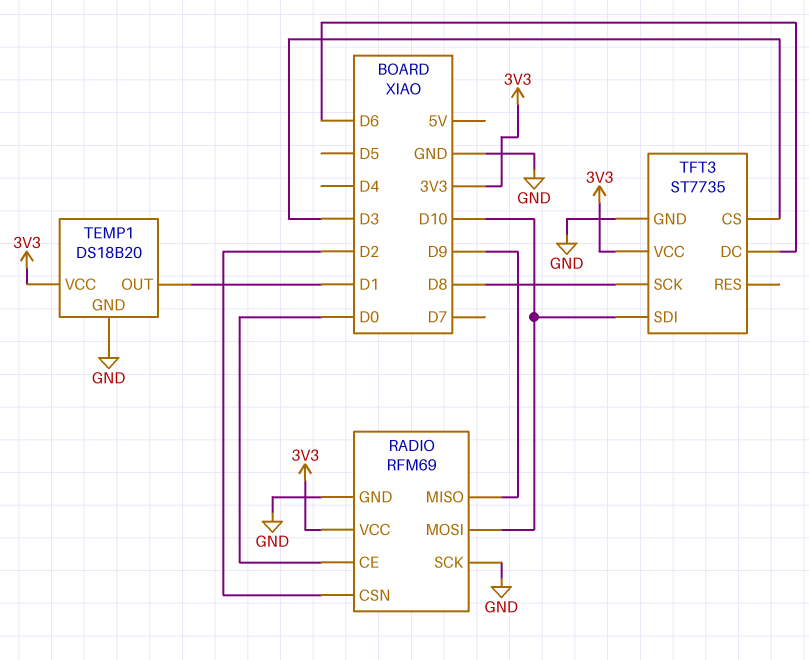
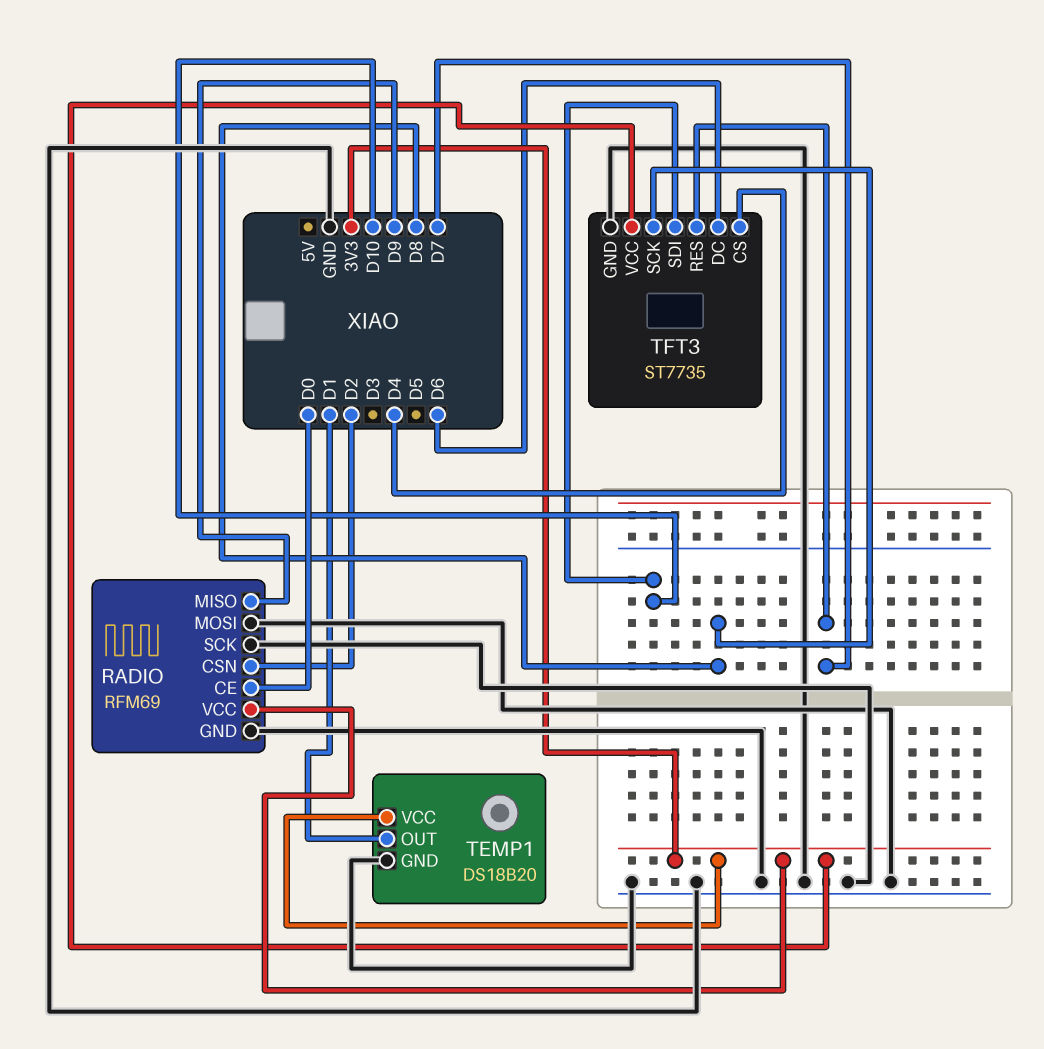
RADIO pin MOSI: D10 -> GND
TFT3 pin CS: D3 -> D4
TFT3 pin RES: none -> D7

